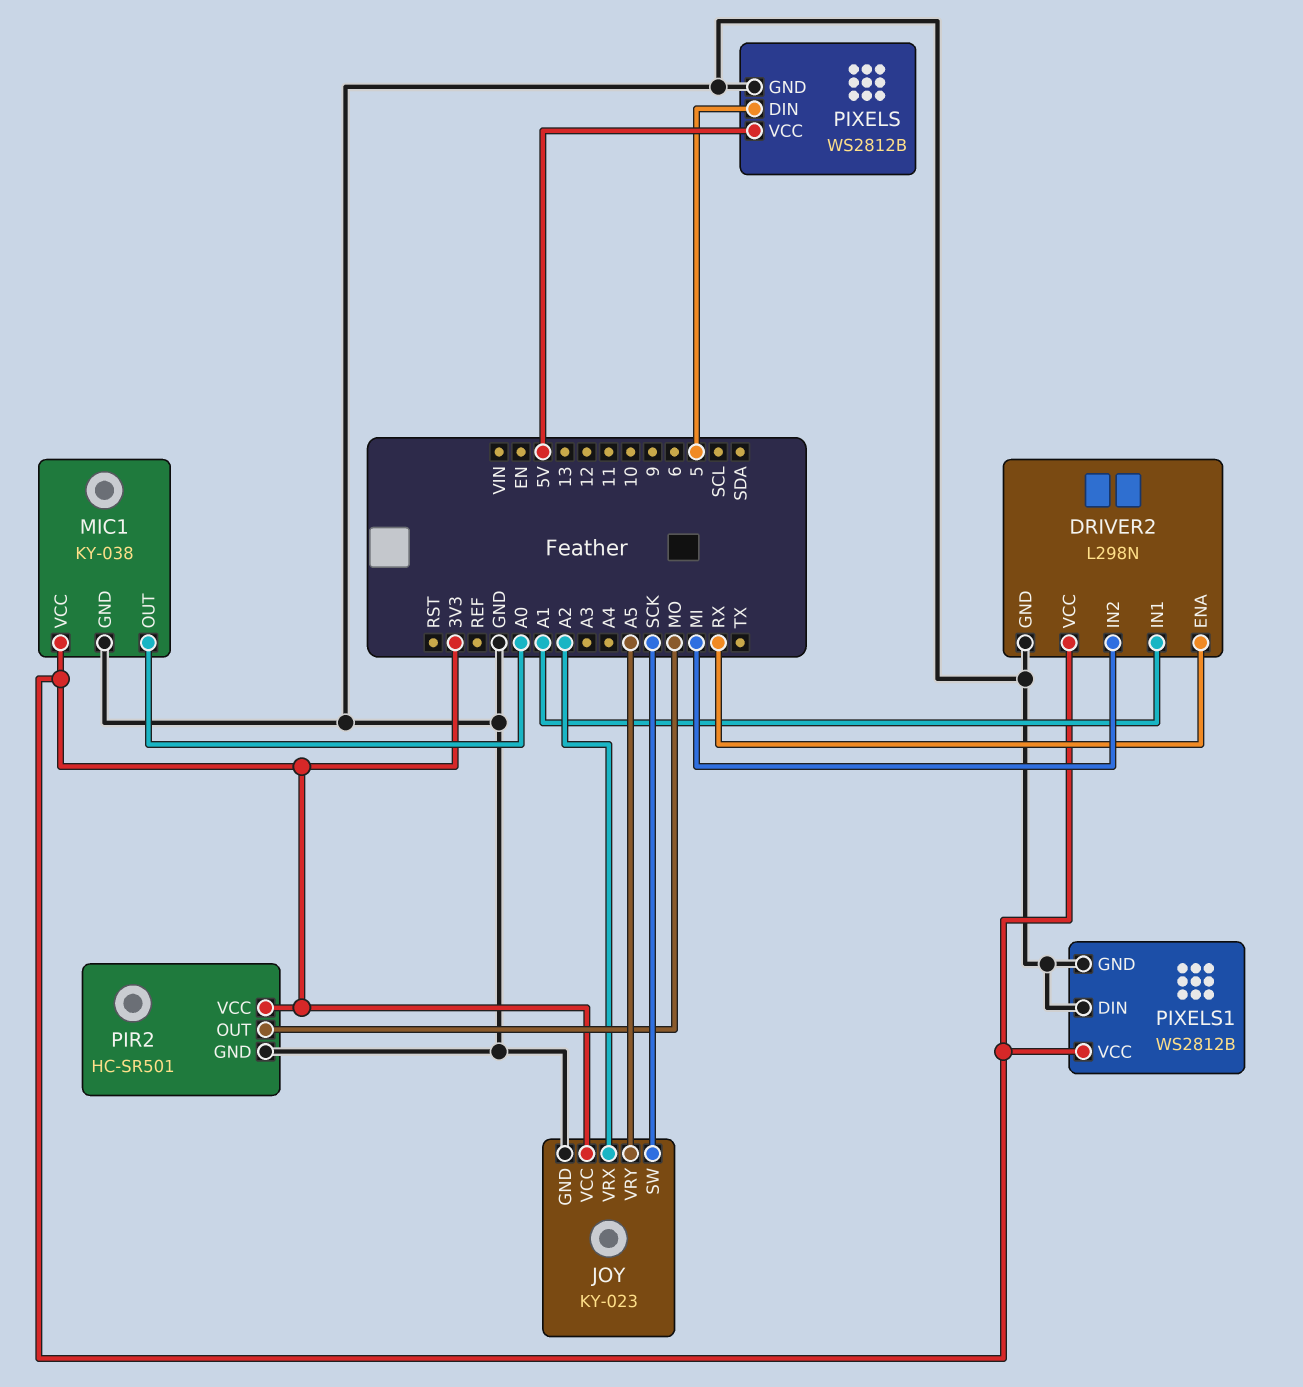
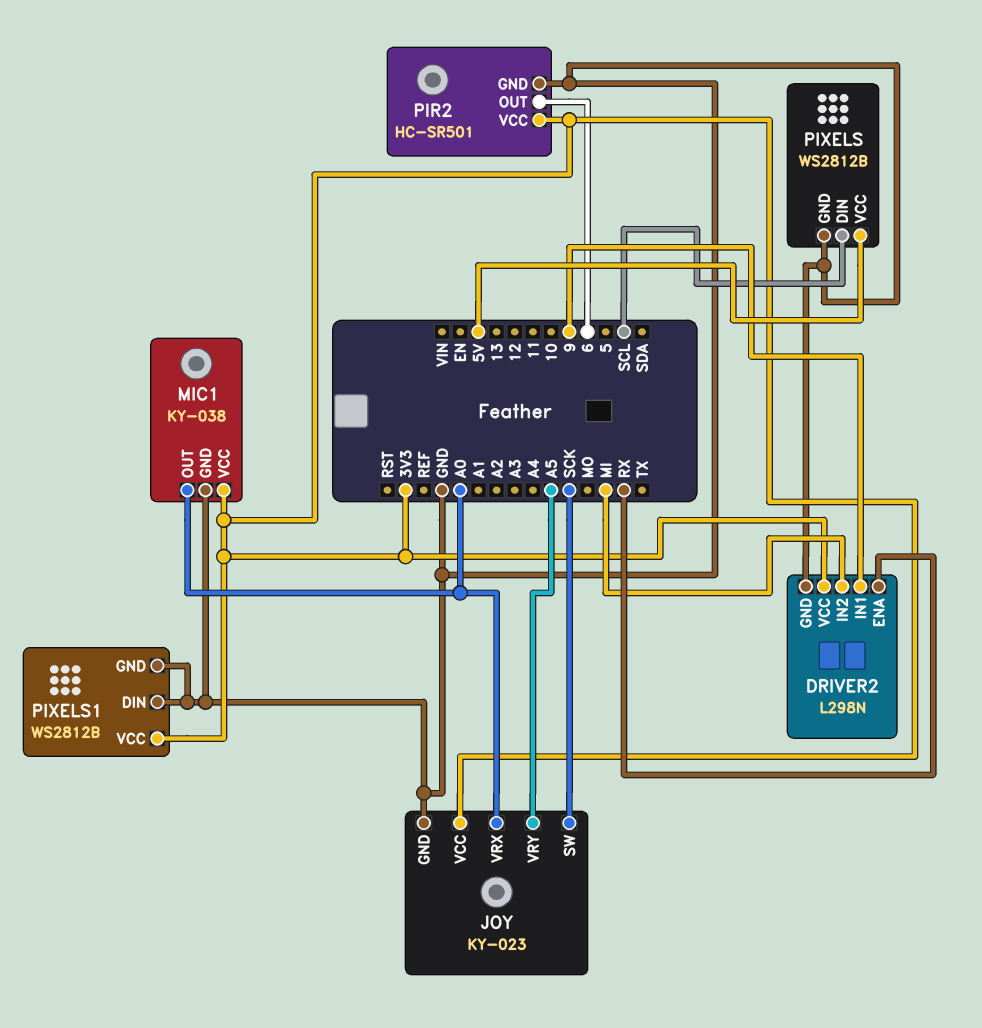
DRIVER2 pin IN1: A1 -> 9
JOY pin VRX: A2 -> A0
PIR2 pin OUT: MO -> 6
PIXELS pin DIN: 5 -> SCL

